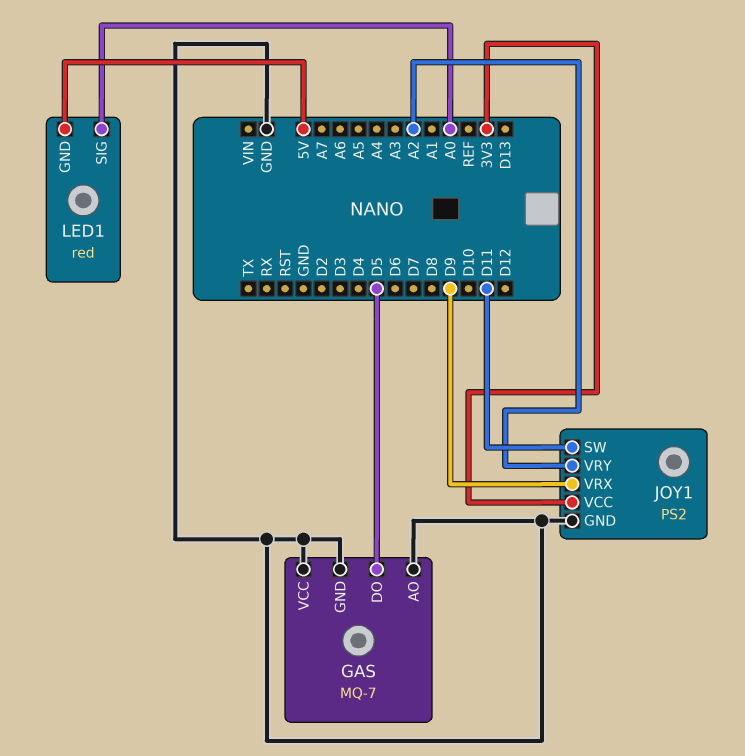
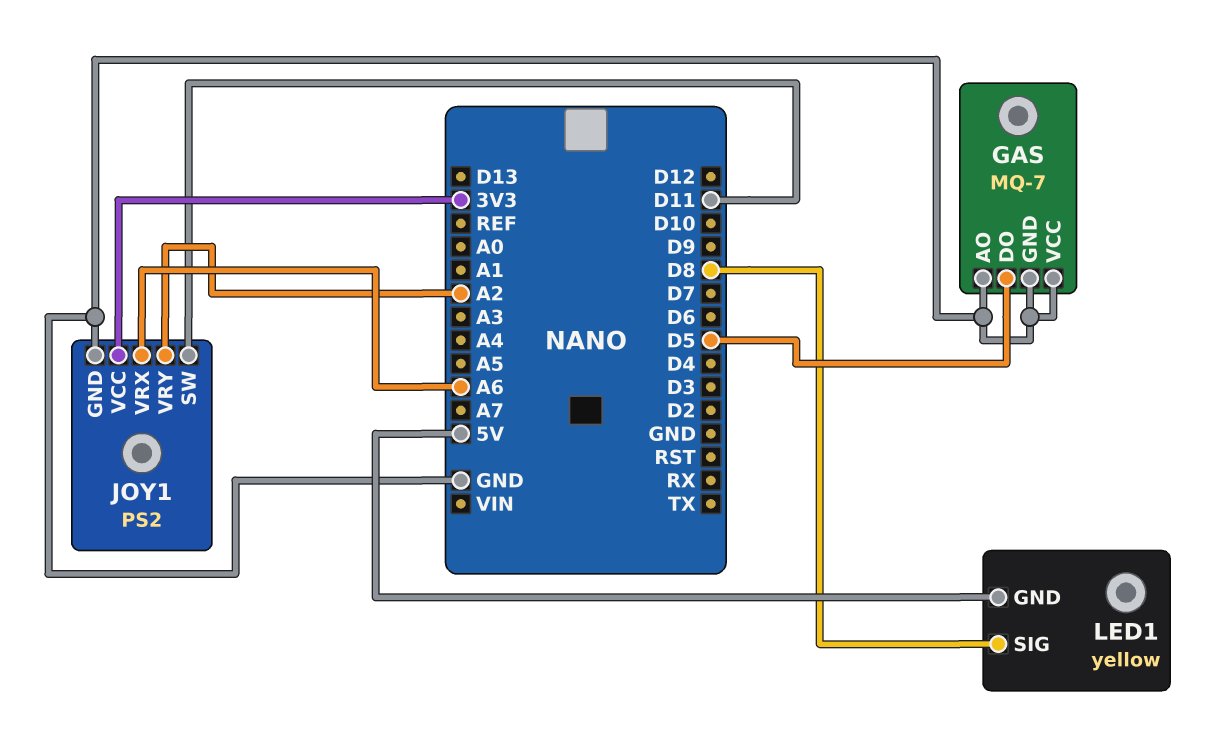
JOY1 pin VRX: D9 -> A6
LED1: red -> yellow
LED1 pin SIG: A0 -> D8

